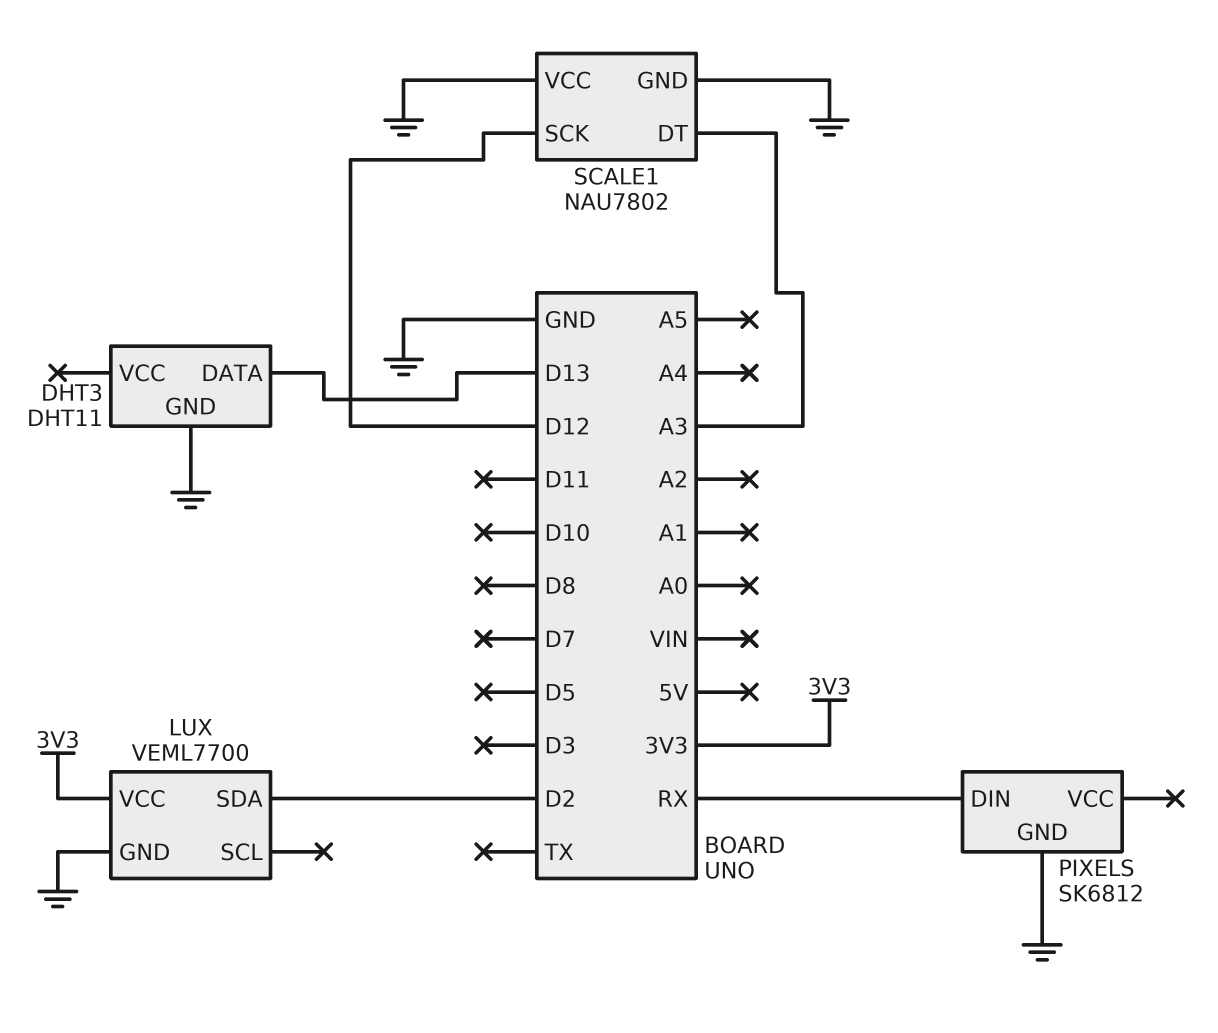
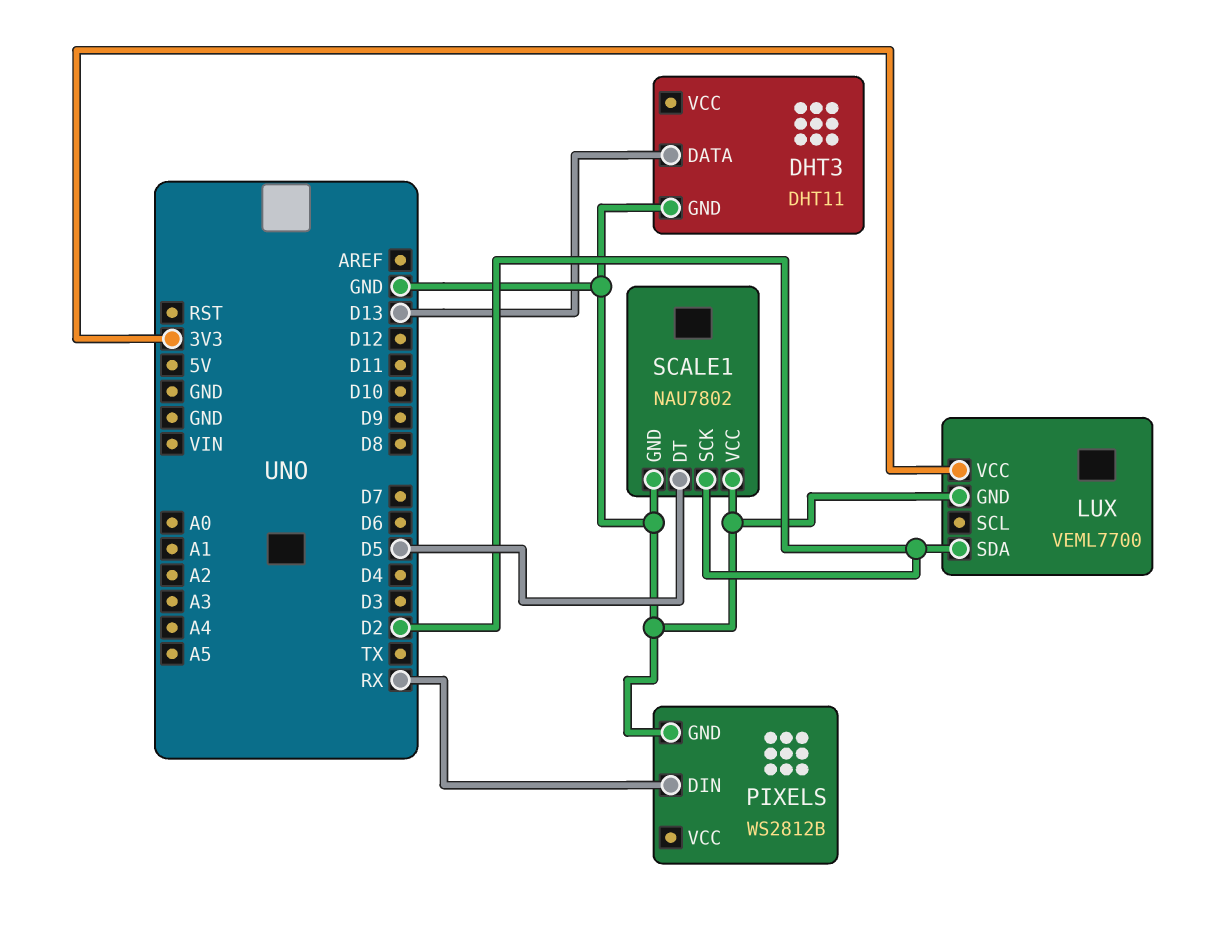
PIXELS: SK6812 -> WS2812B
SCALE1 pin DT: A3 -> D5
SCALE1 pin SCK: D12 -> D2

